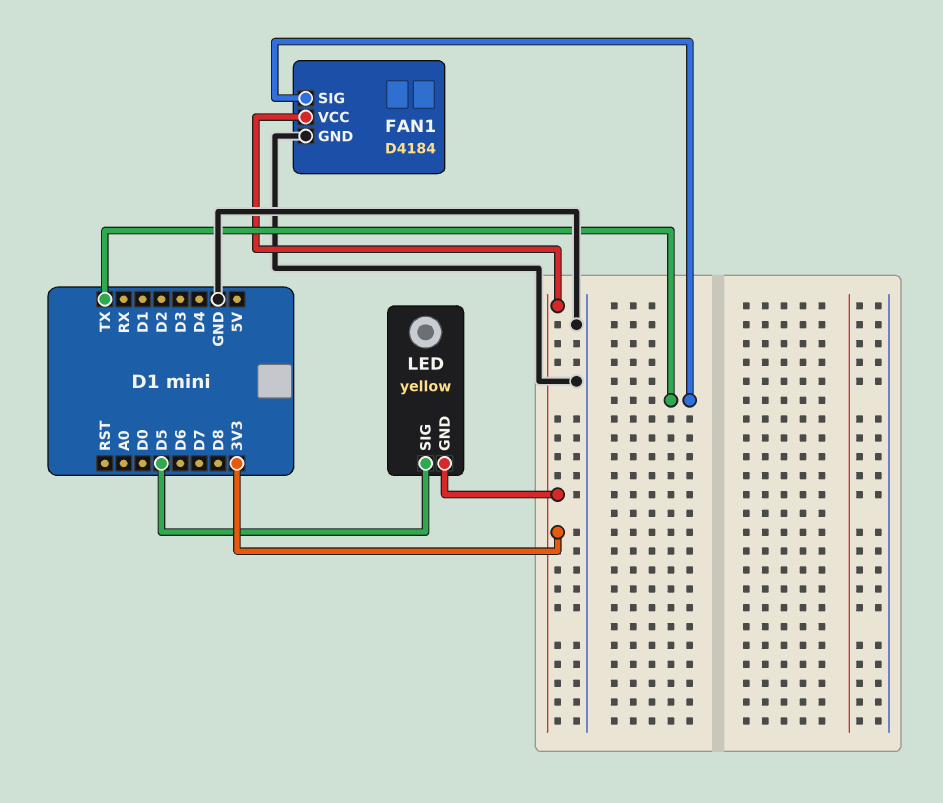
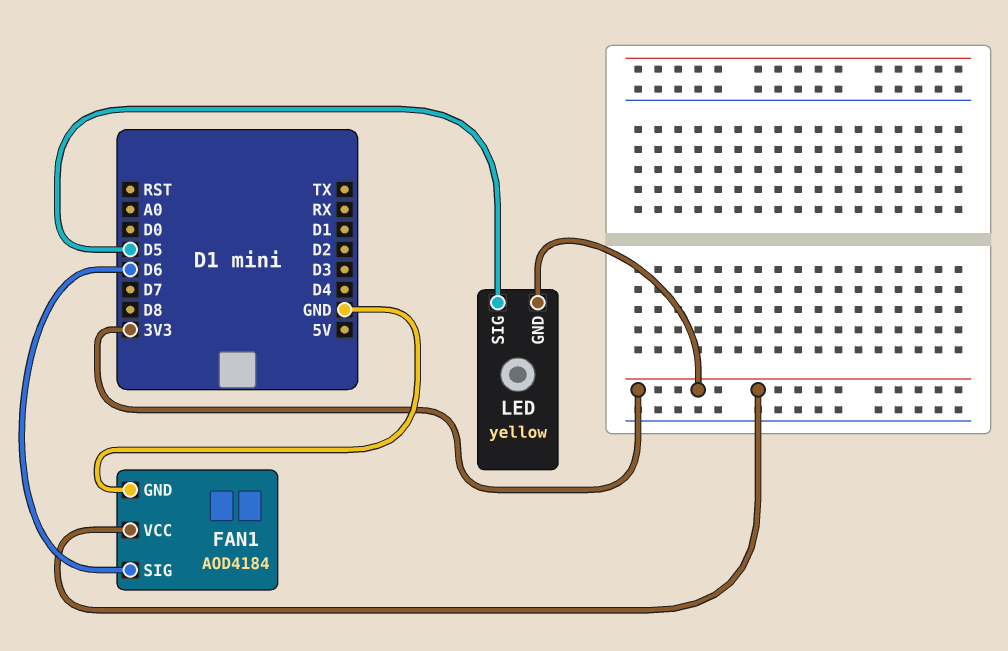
FAN1: D4184 -> AOD4184
FAN1 pin SIG: TX -> D6

